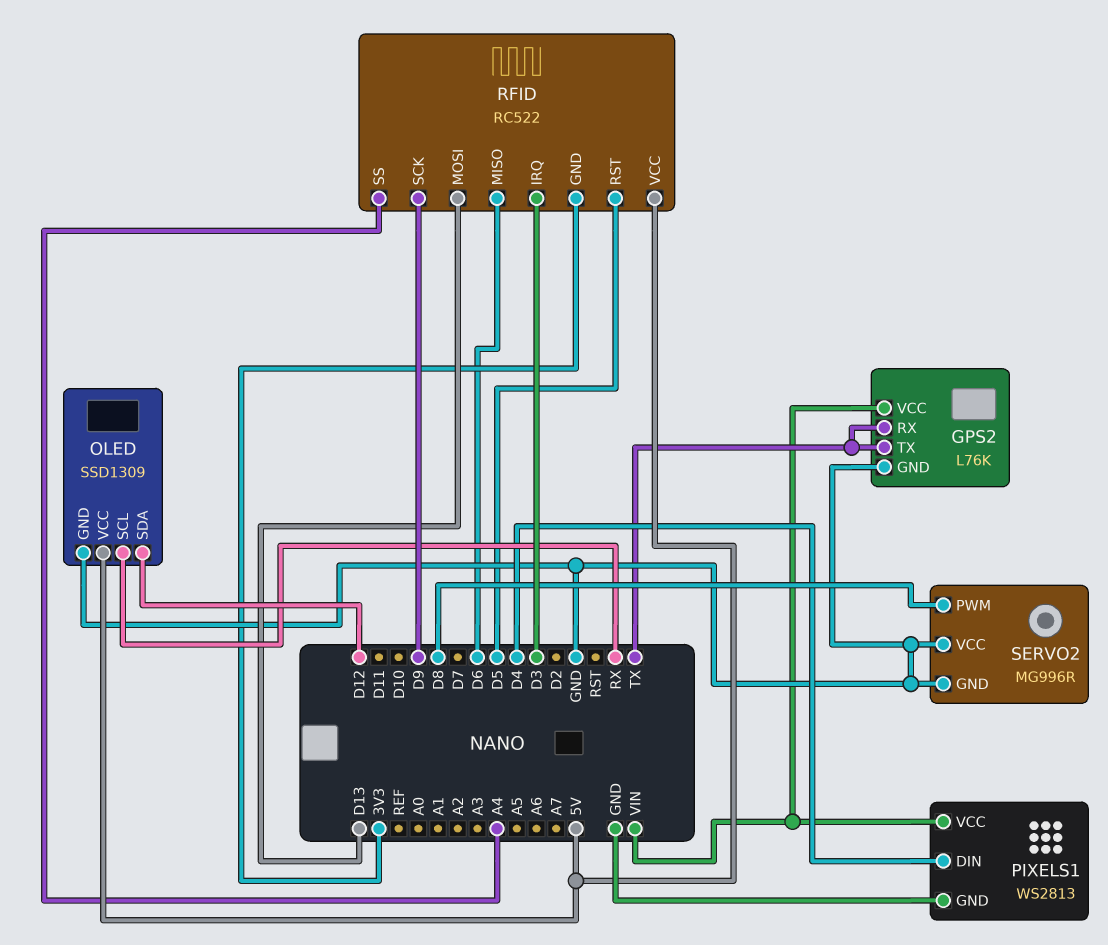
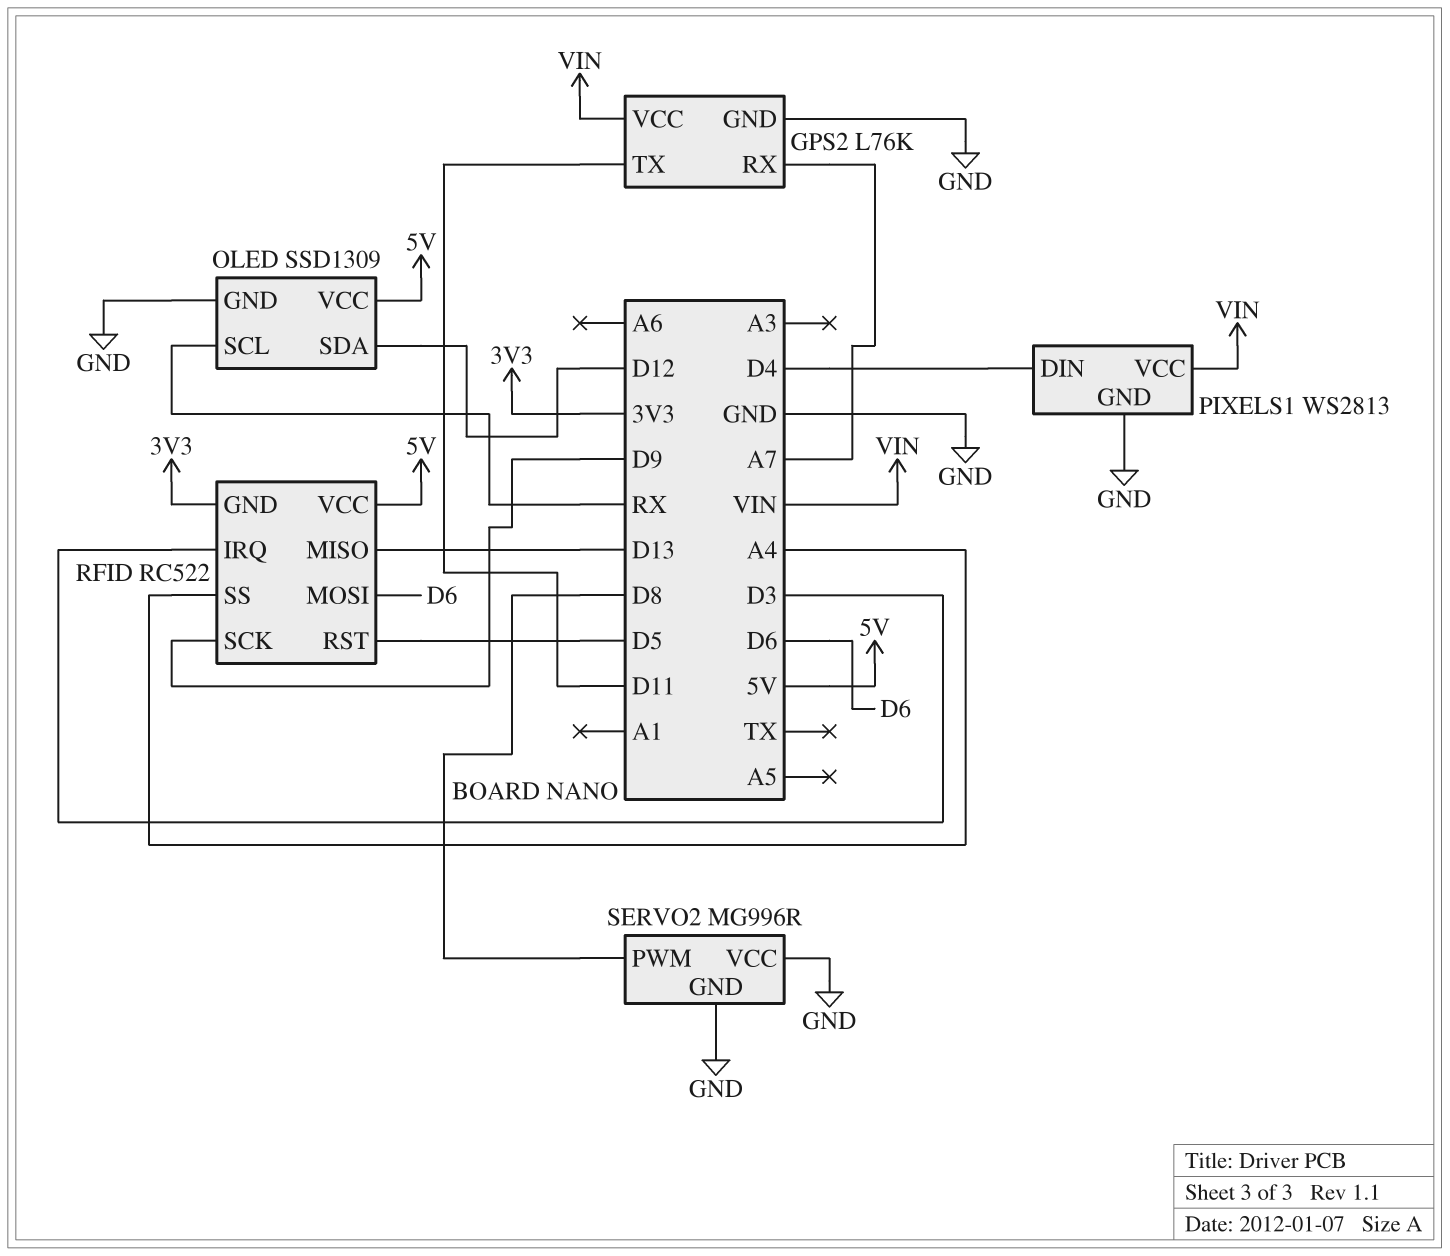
GPS2 pin RX: TX -> A7
GPS2 pin TX: TX -> D11
RFID pin MISO: D6 -> D13
RFID pin MOSI: D13 -> D6

